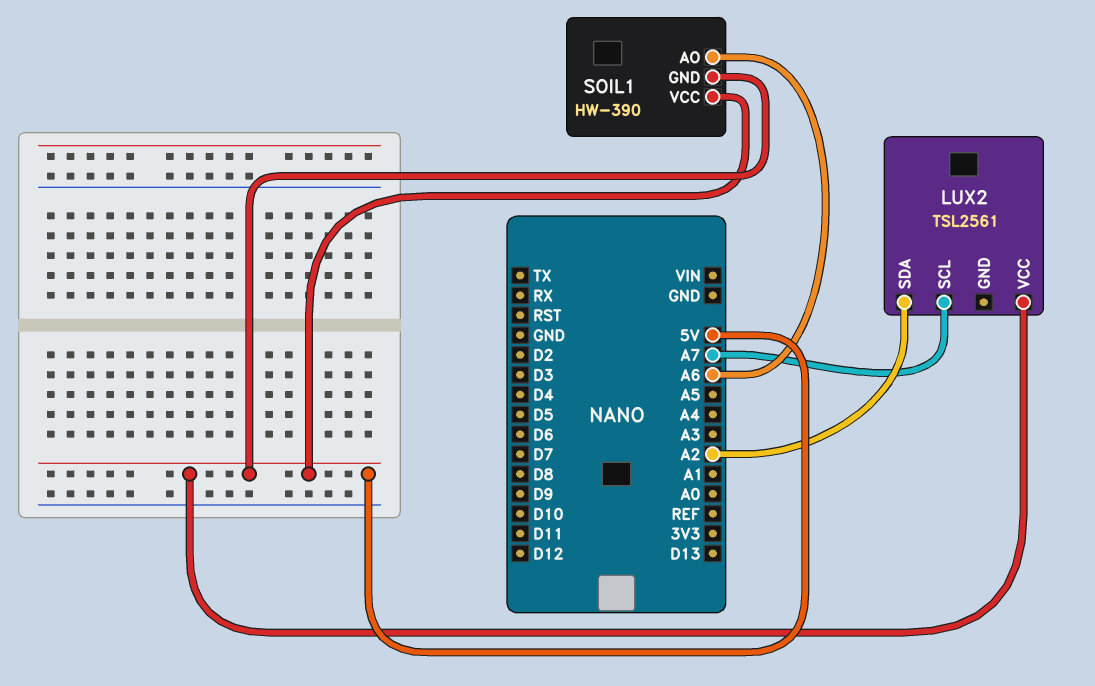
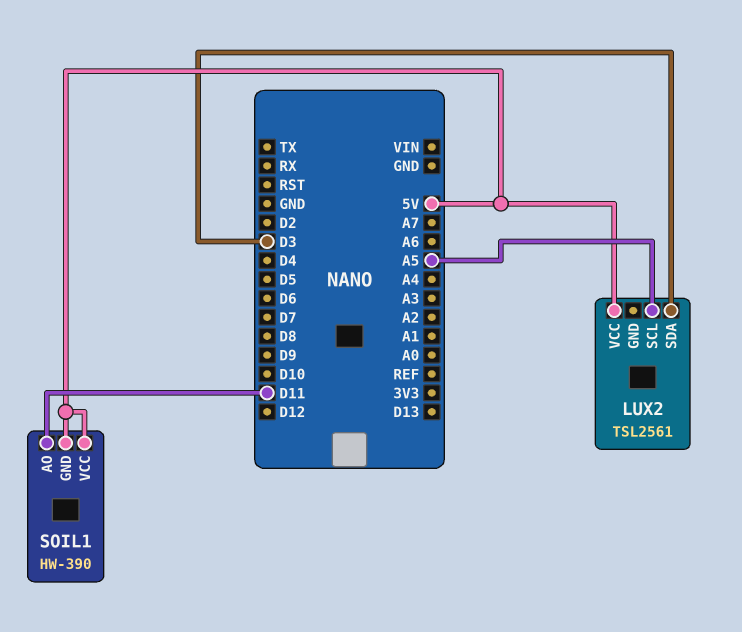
LUX2 pin SCL: A7 -> A5
LUX2 pin SDA: A2 -> D3
SOIL1 pin AO: A6 -> D11

